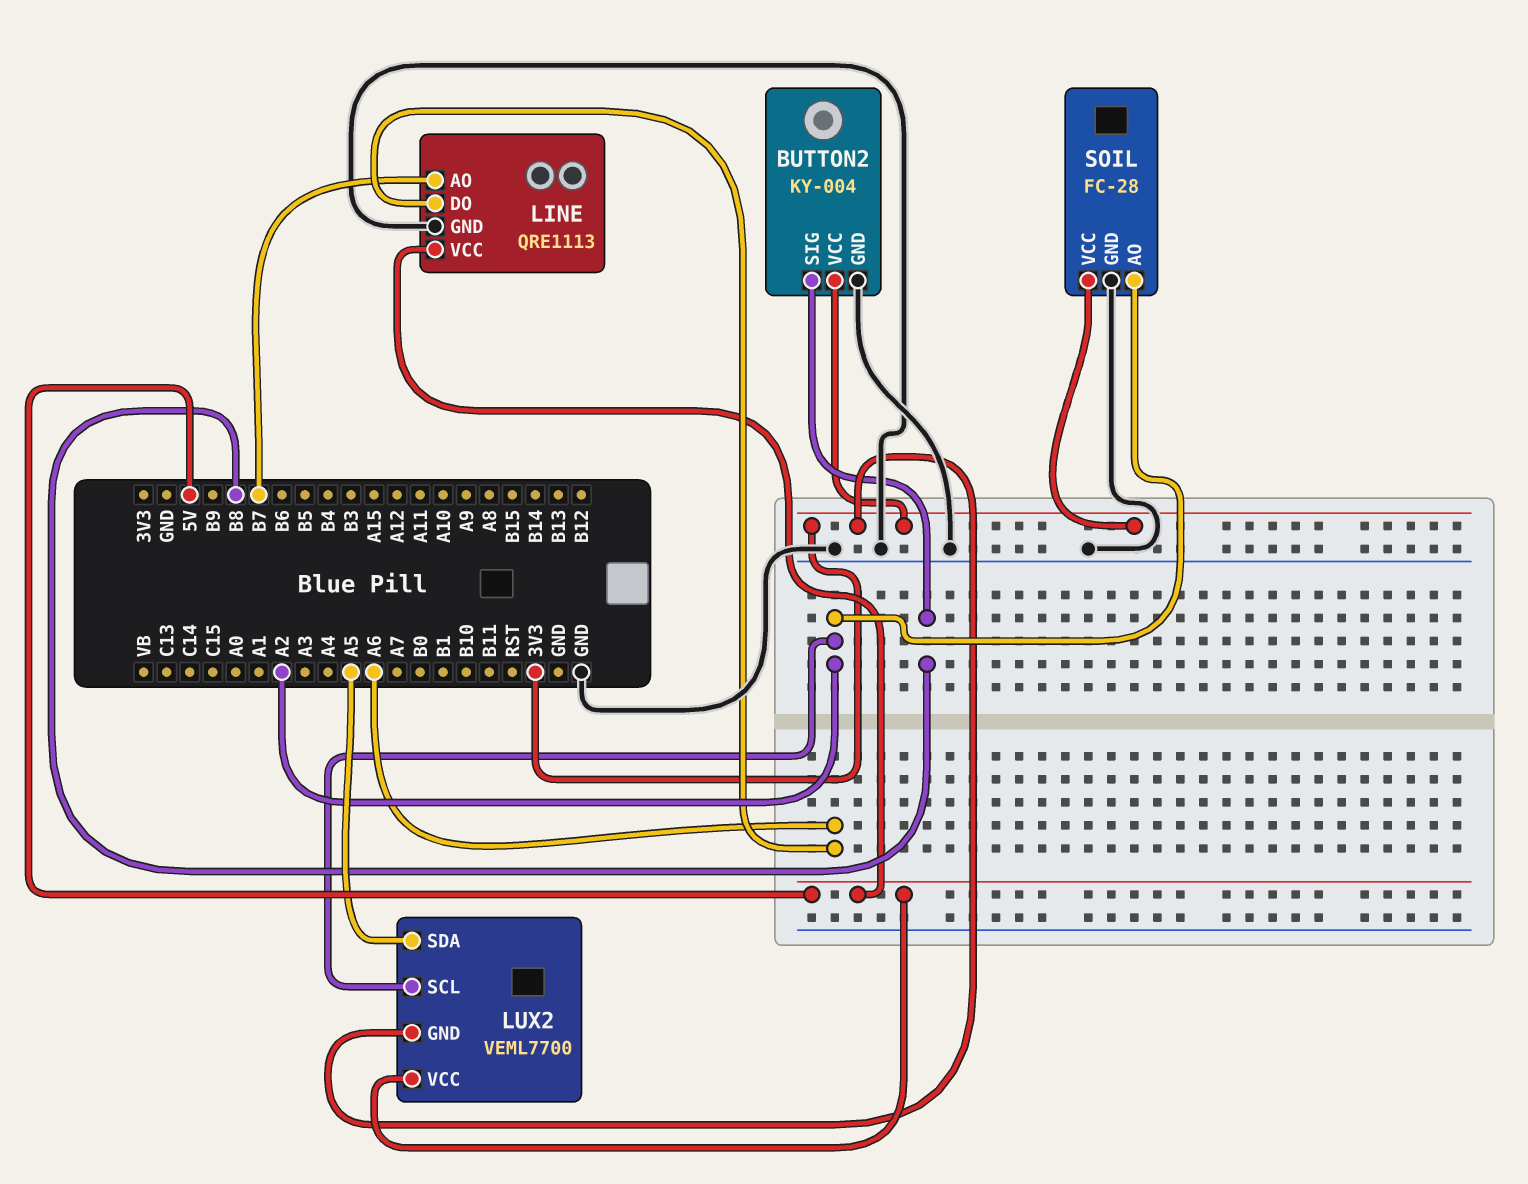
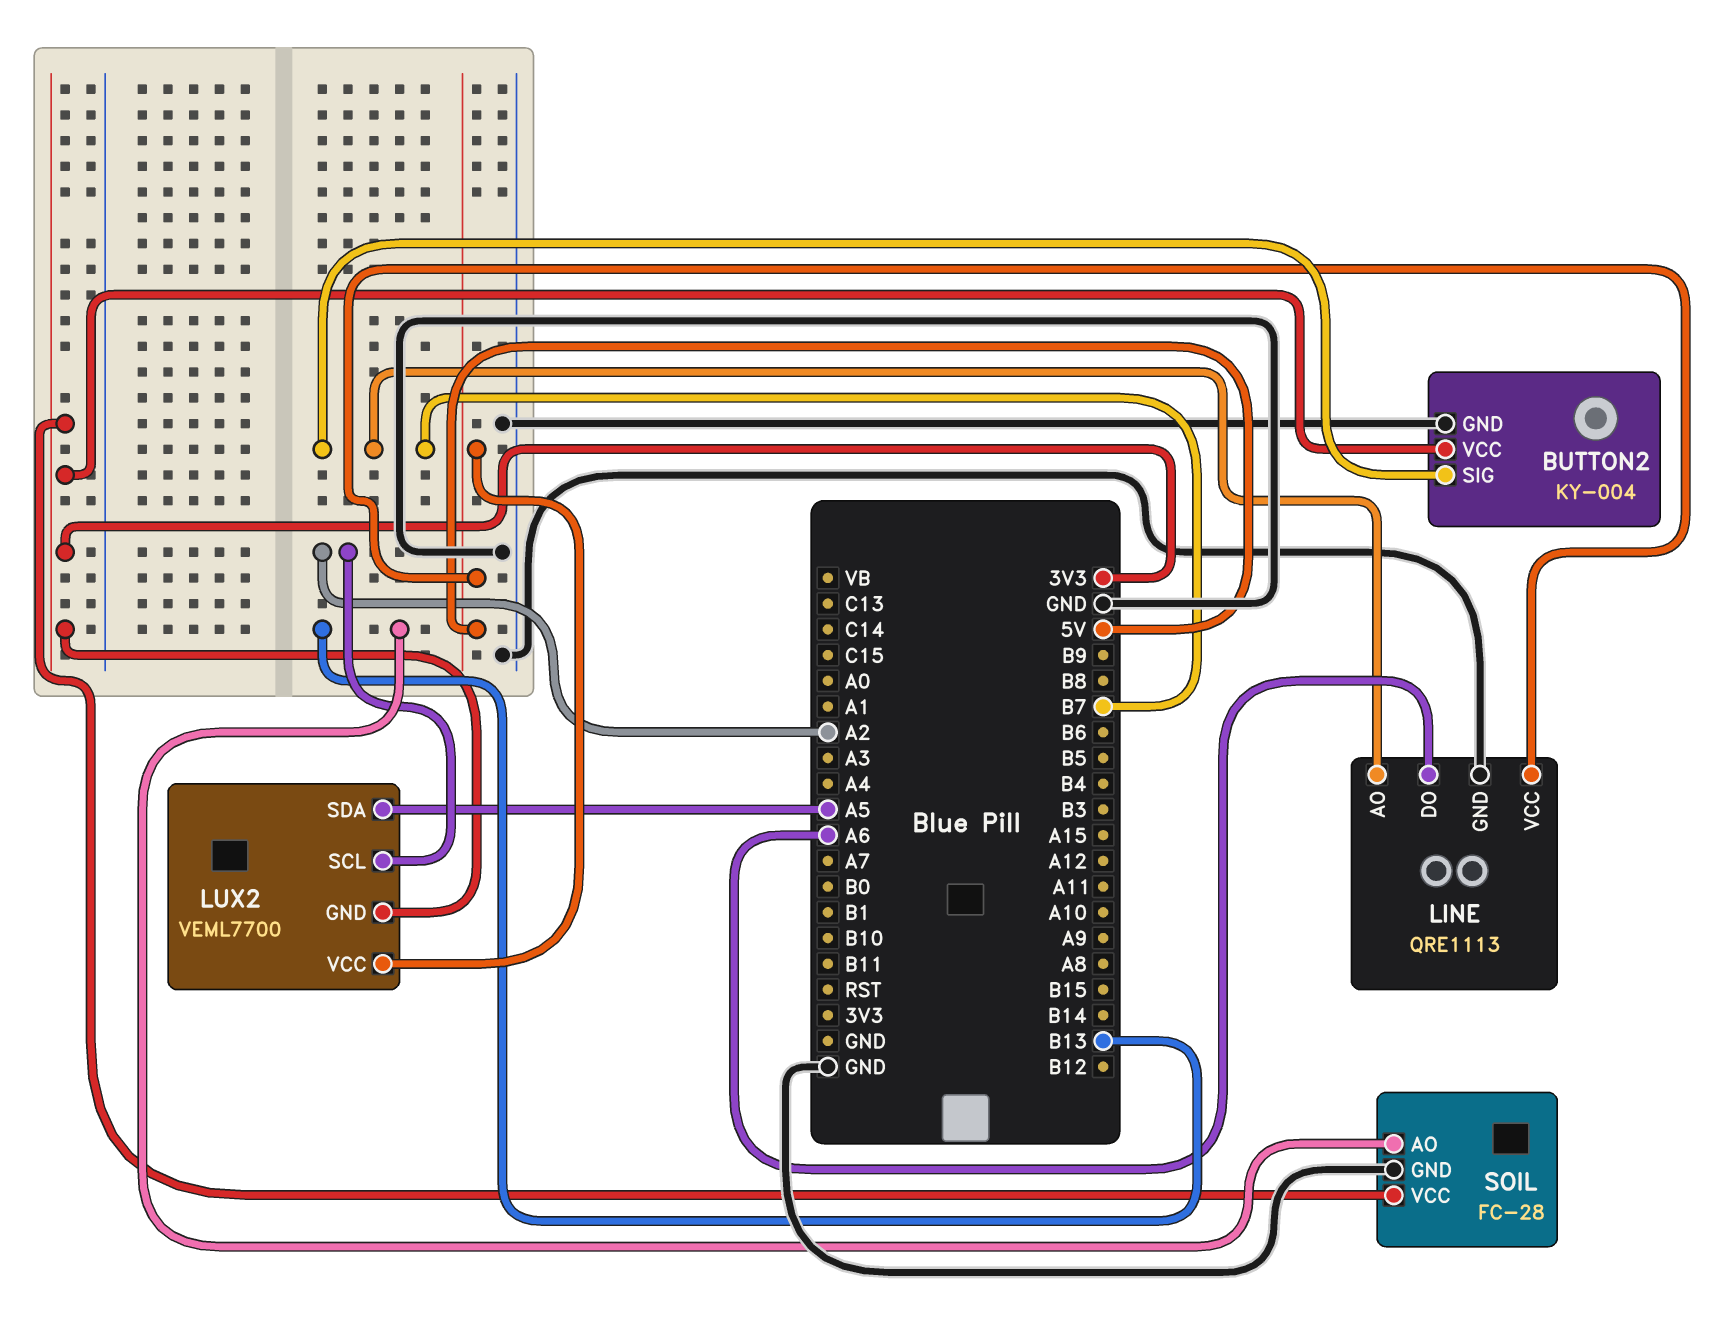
BUTTON2 pin SIG: B8 -> B7
SOIL pin AO: A2 -> B13

